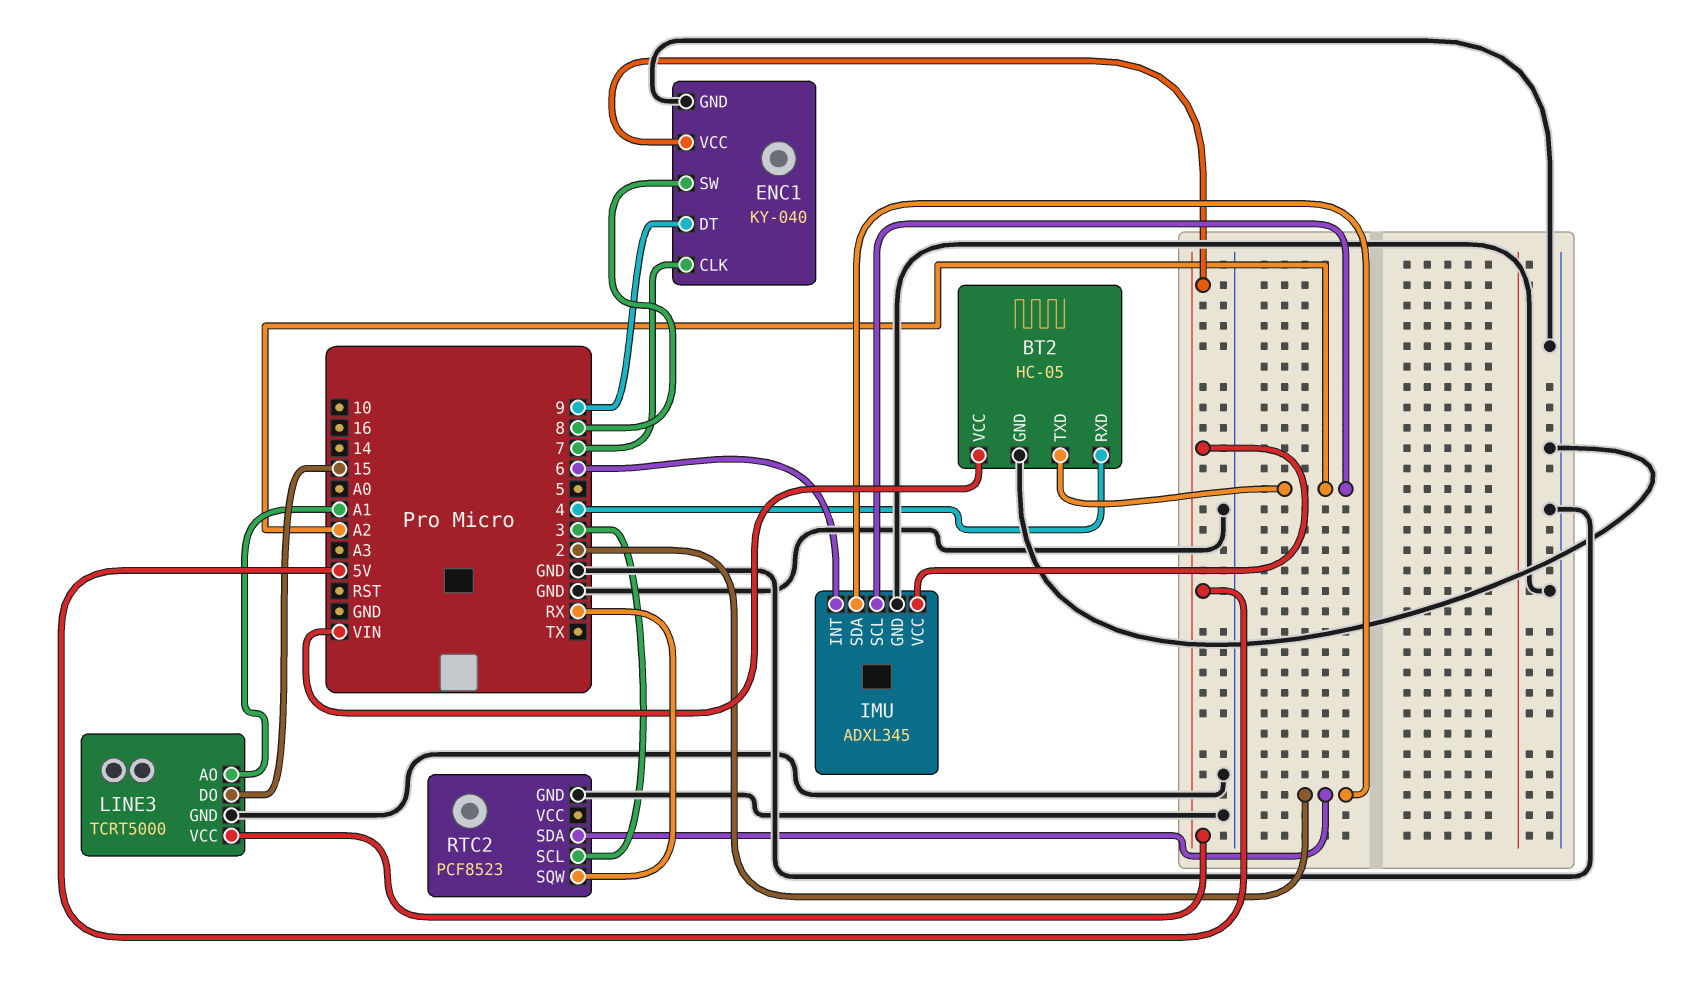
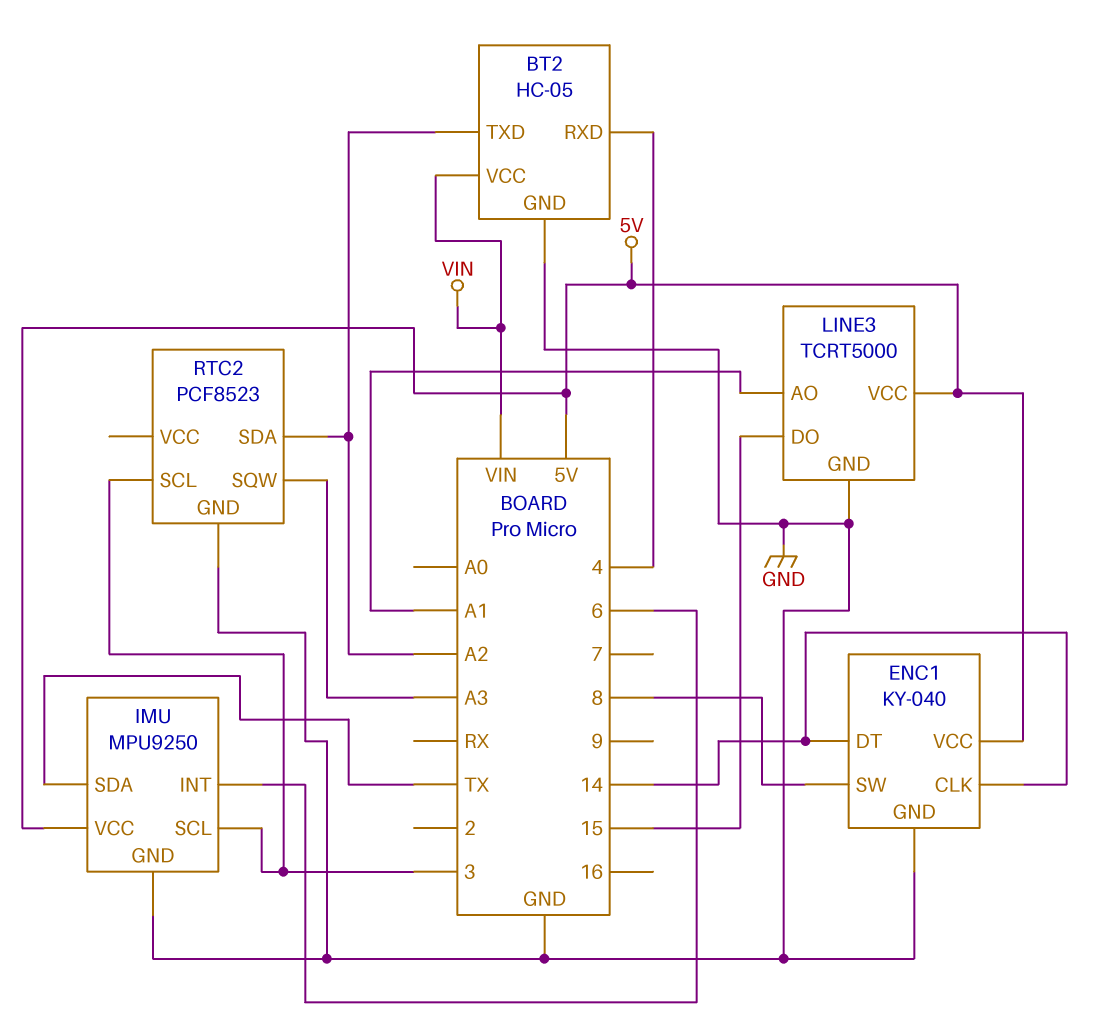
ENC1 pin CLK: 7 -> 14
ENC1 pin DT: 9 -> 14
IMU: ADXL345 -> MPU9250
IMU pin SCL: A2 -> 3
IMU pin SDA: 2 -> TX
RTC2 pin SDA: 2 -> A2
RTC2 pin SQW: RX -> A3

